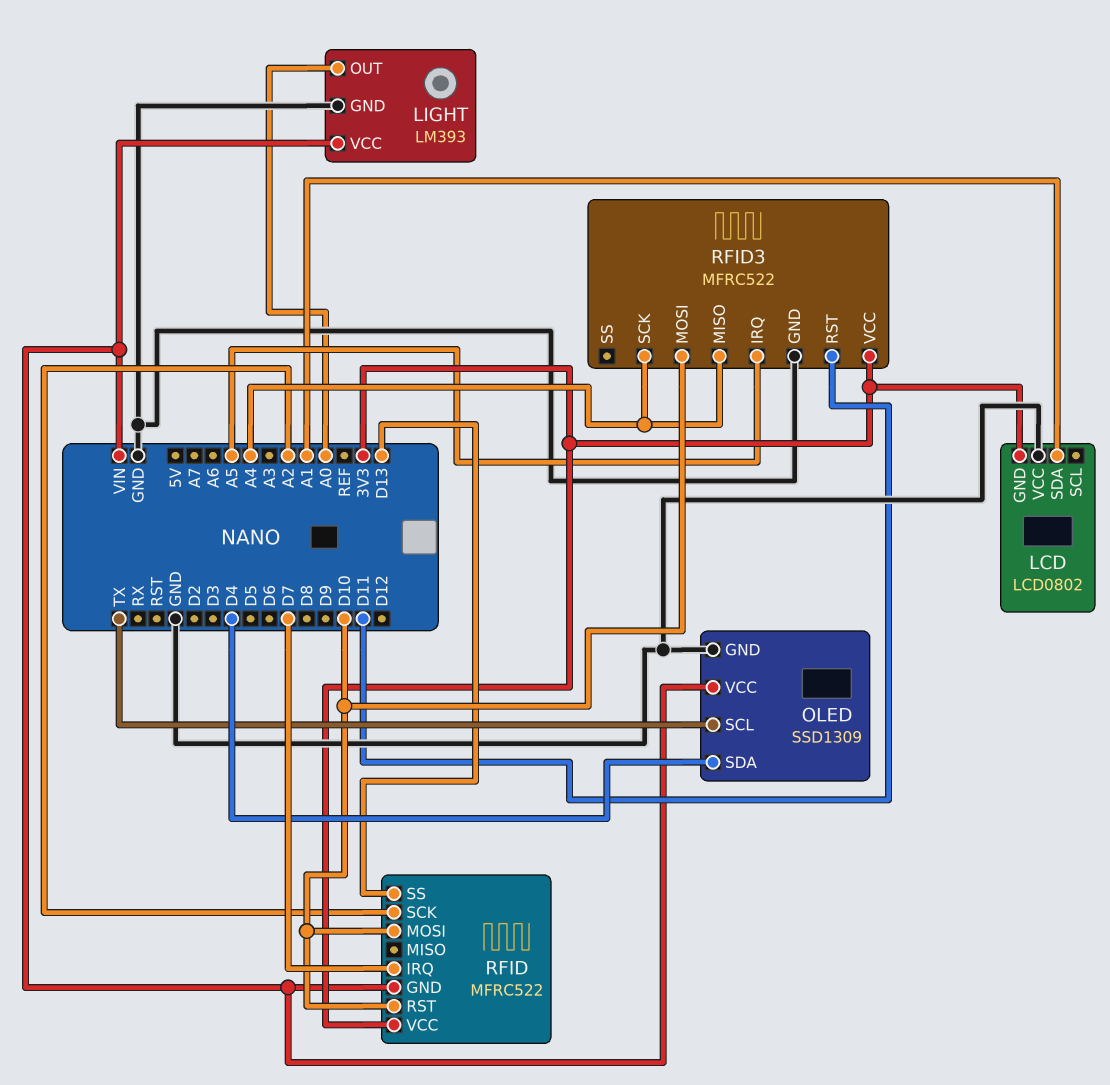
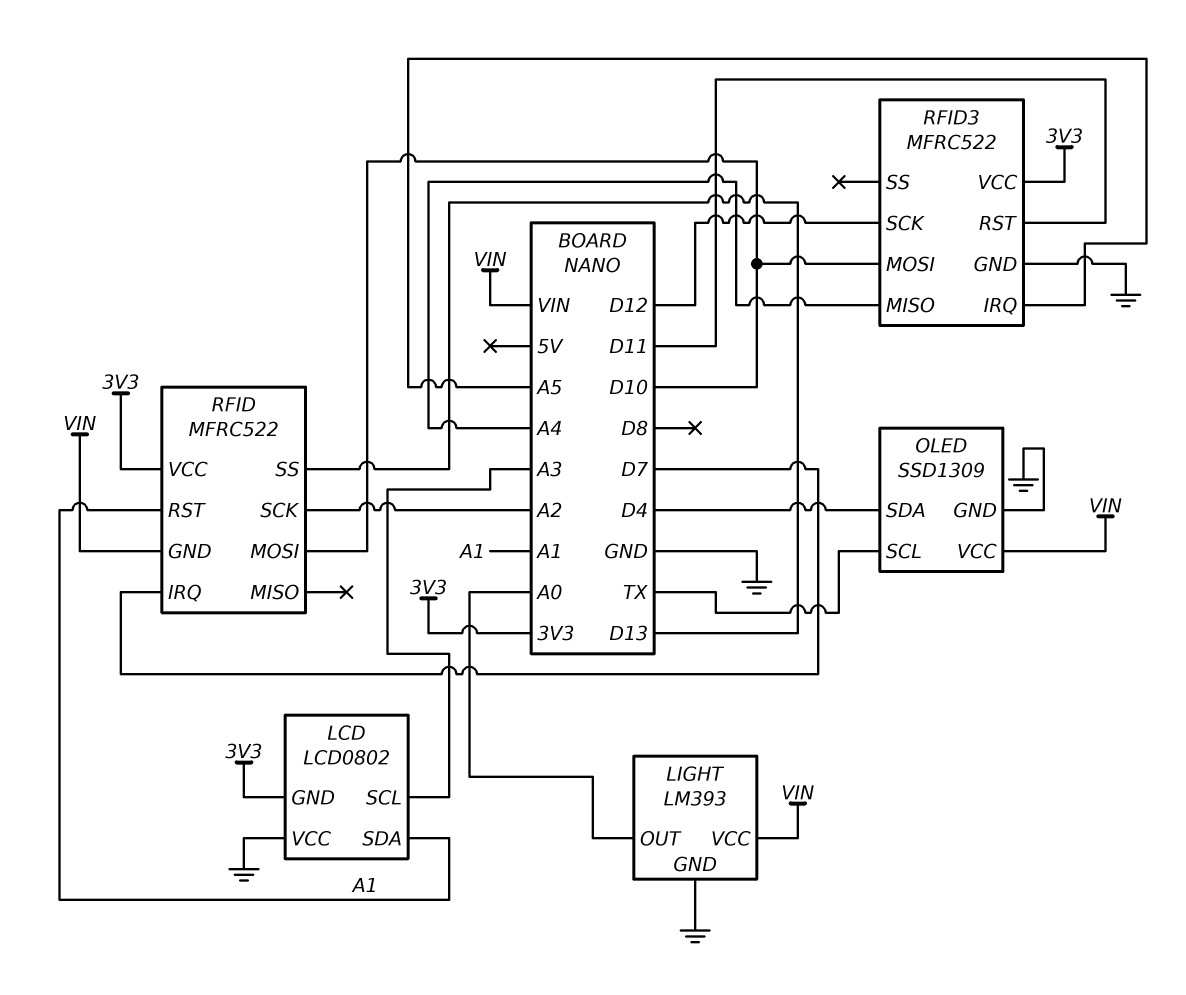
LCD pin SCL: none -> A3
RFID pin RST: D10 -> A1
RFID3 pin SCK: A4 -> D12

